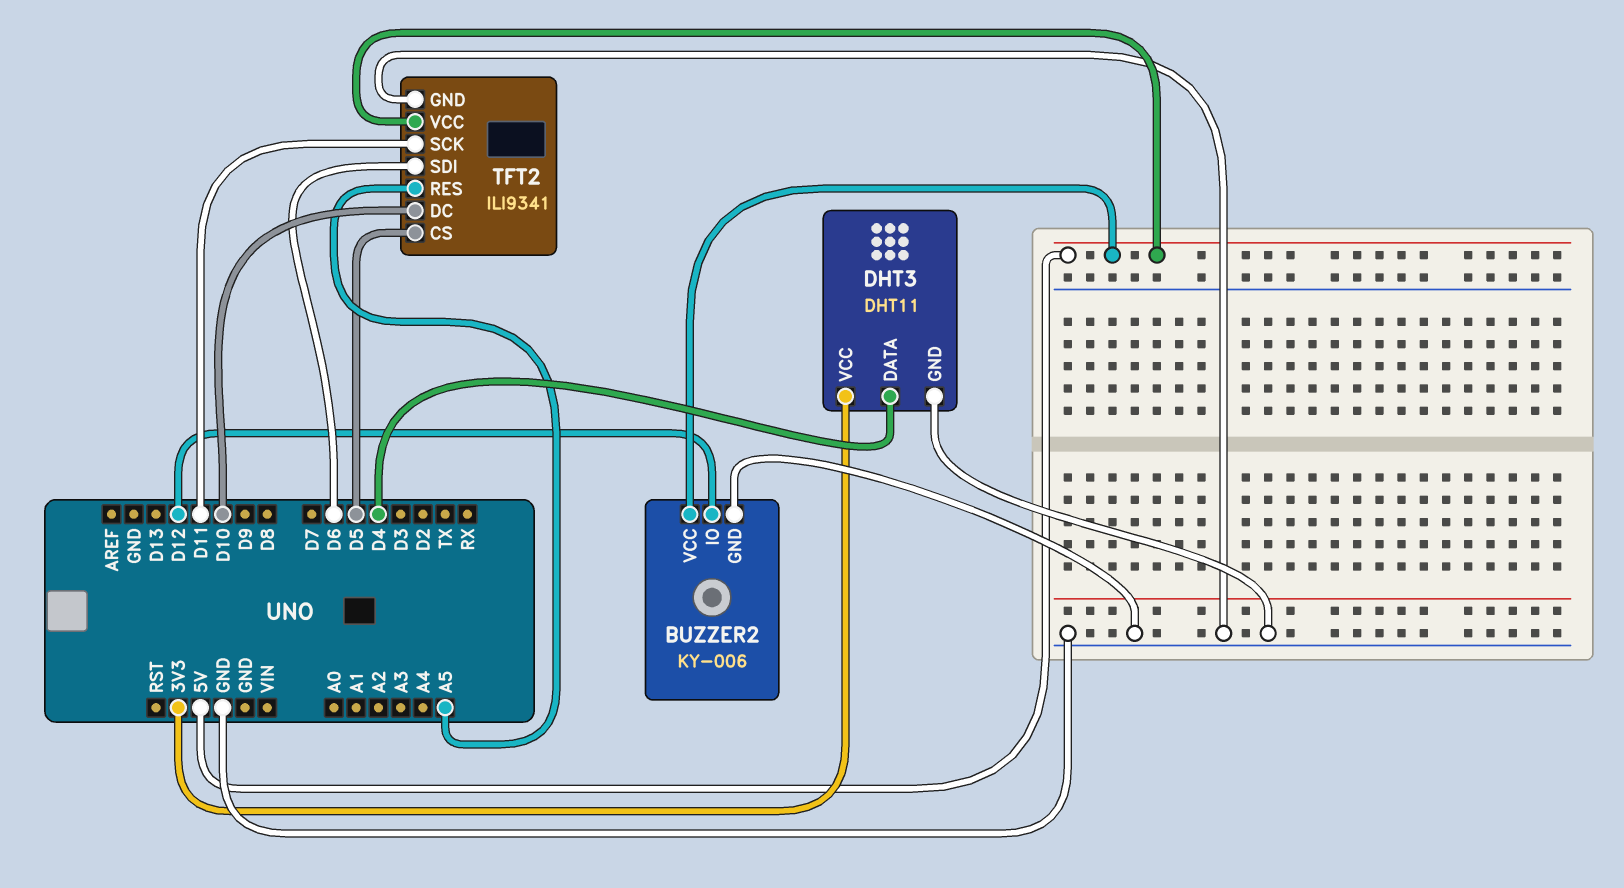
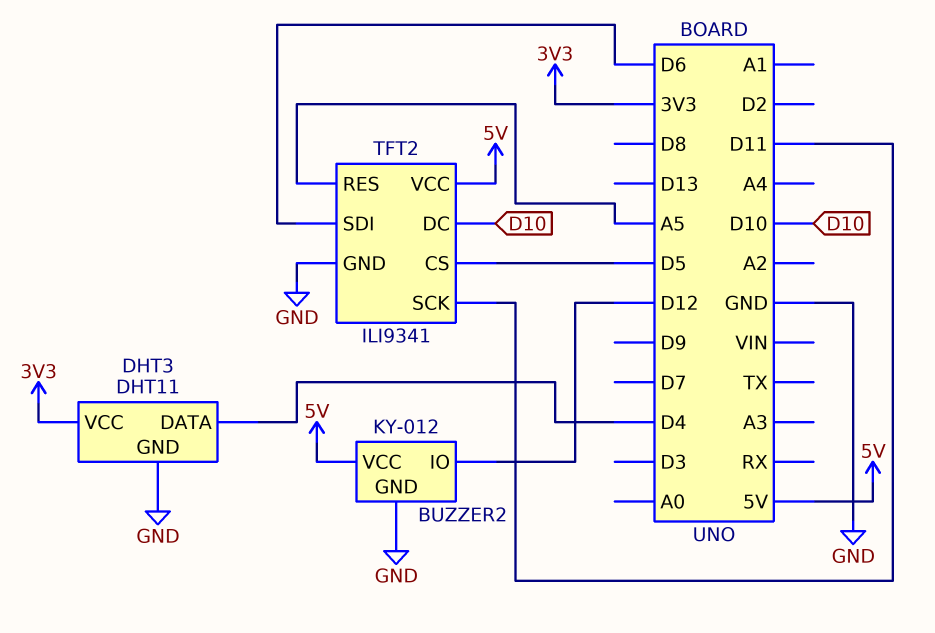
BUZZER2: KY-006 -> KY-012

